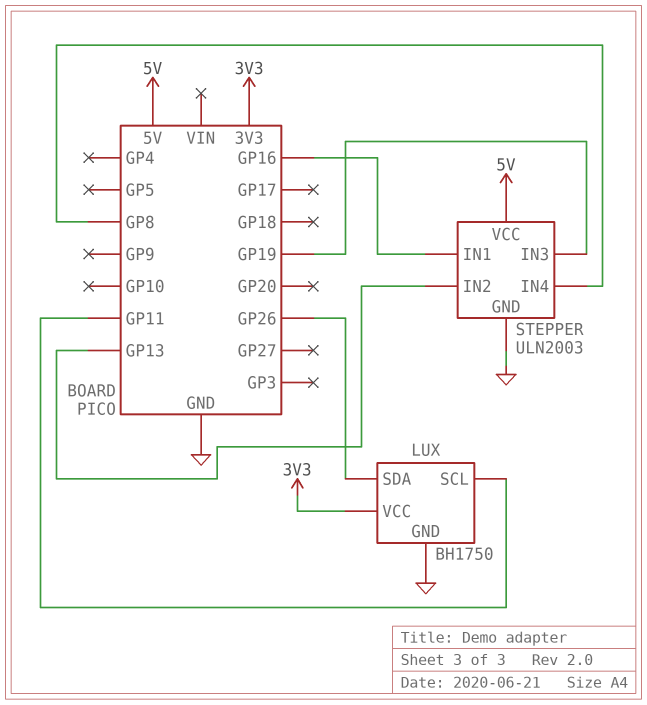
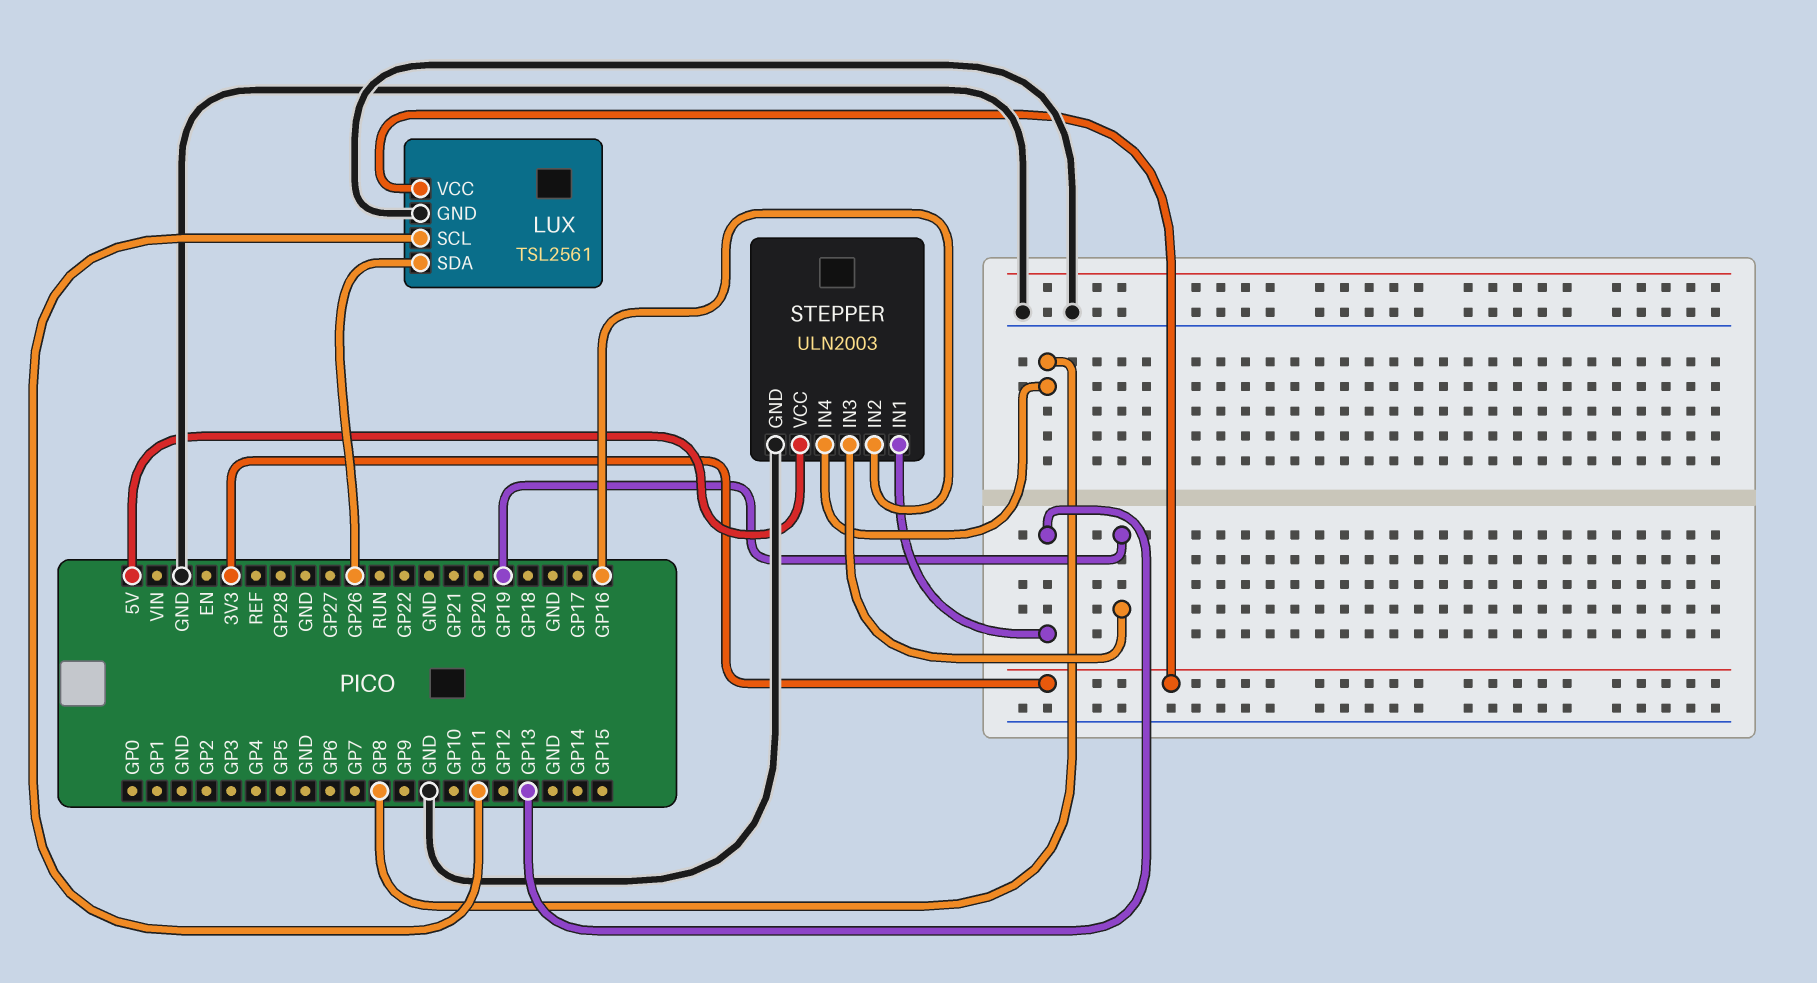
LUX: BH1750 -> TSL2561
STEPPER pin IN1: GP16 -> GP13
STEPPER pin IN2: GP13 -> GP16

